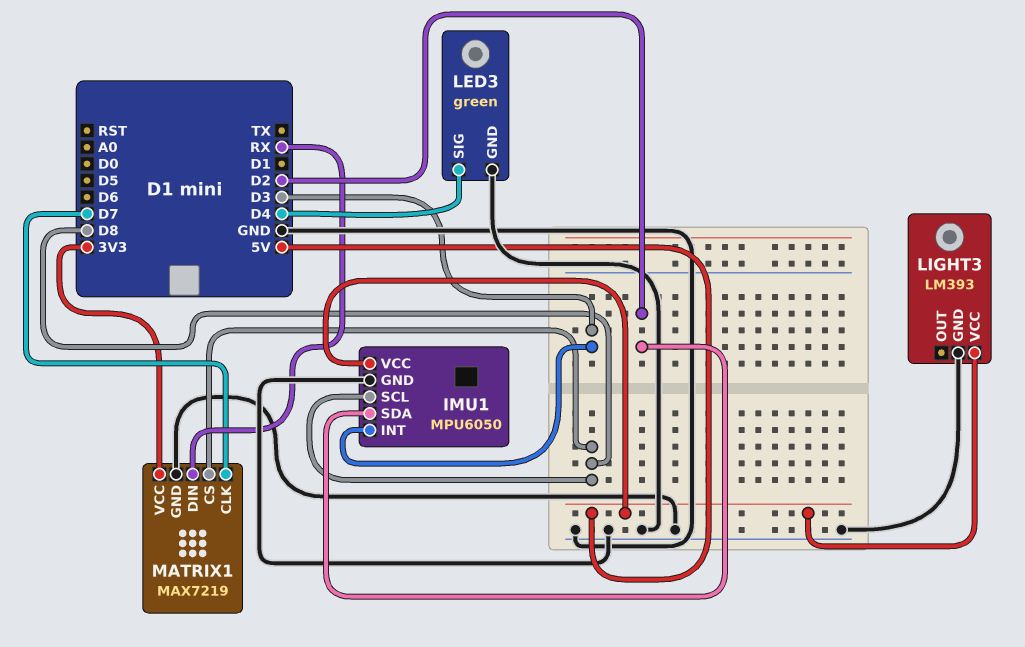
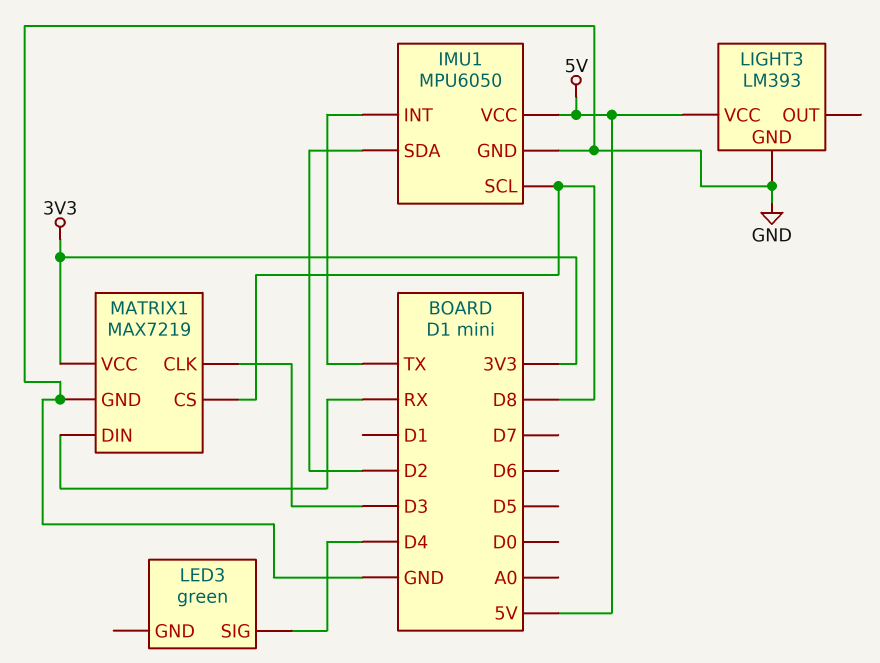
IMU1 pin INT: D3 -> TX
LED3 pin GND: GND -> none
MATRIX1 pin CLK: D7 -> D3

